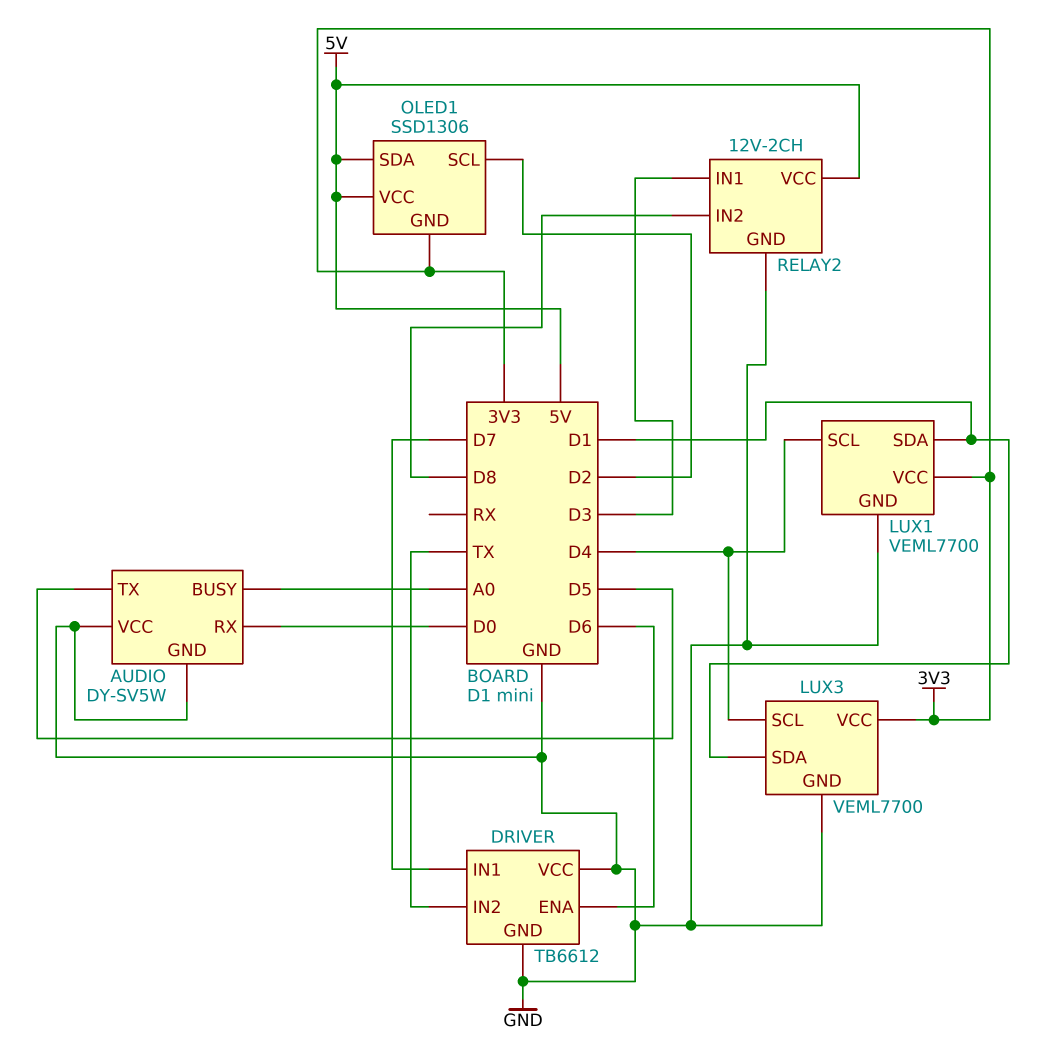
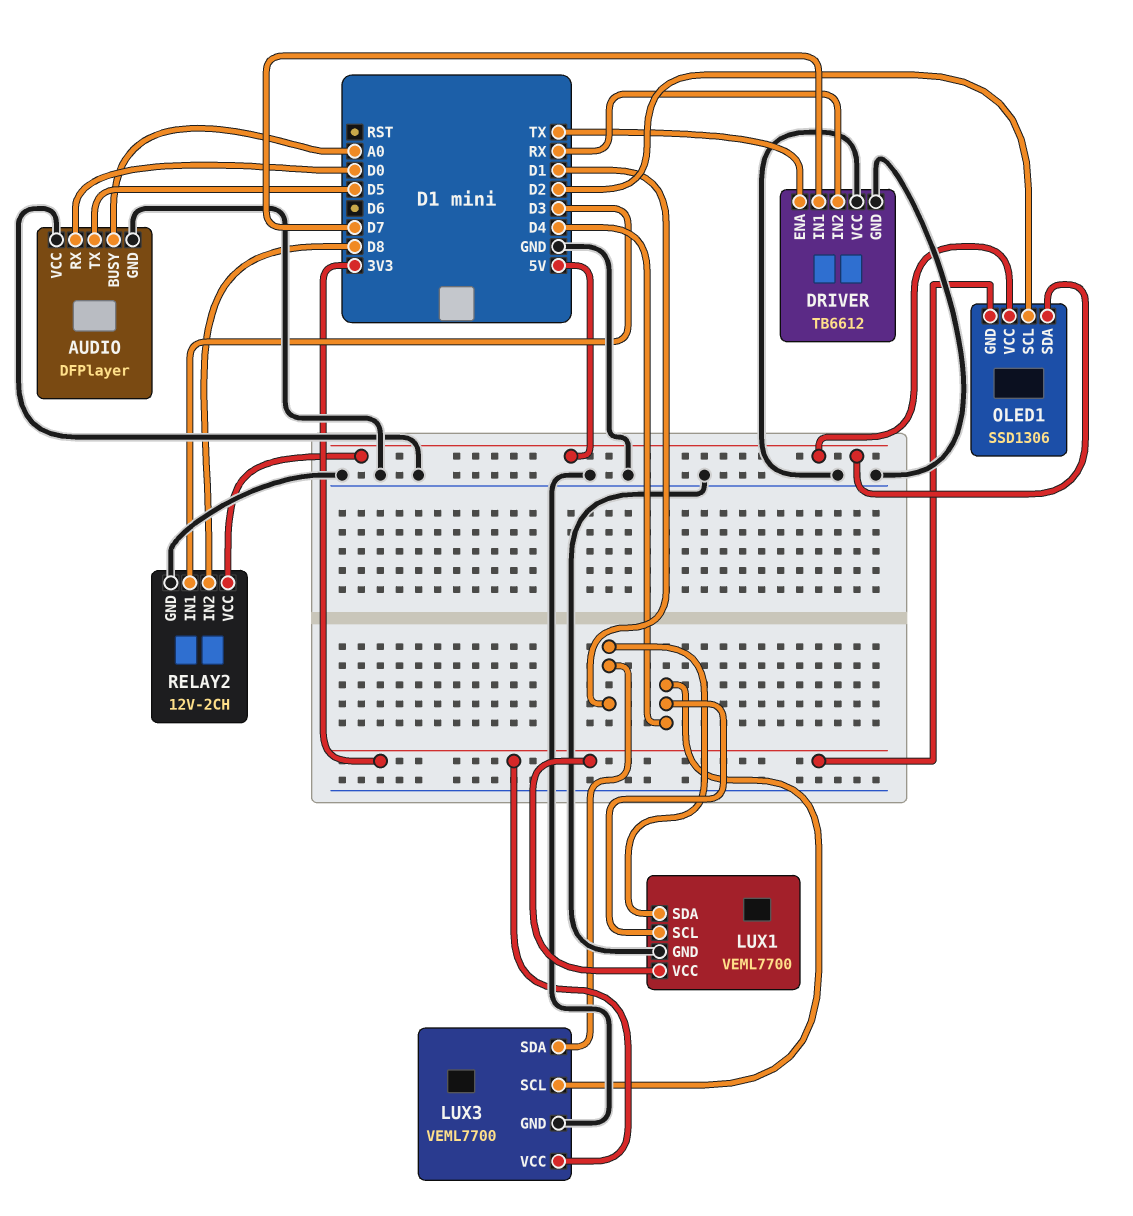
AUDIO: DY-SV5W -> DFPlayer
DRIVER pin ENA: D6 -> TX
DRIVER pin IN2: TX -> RX

